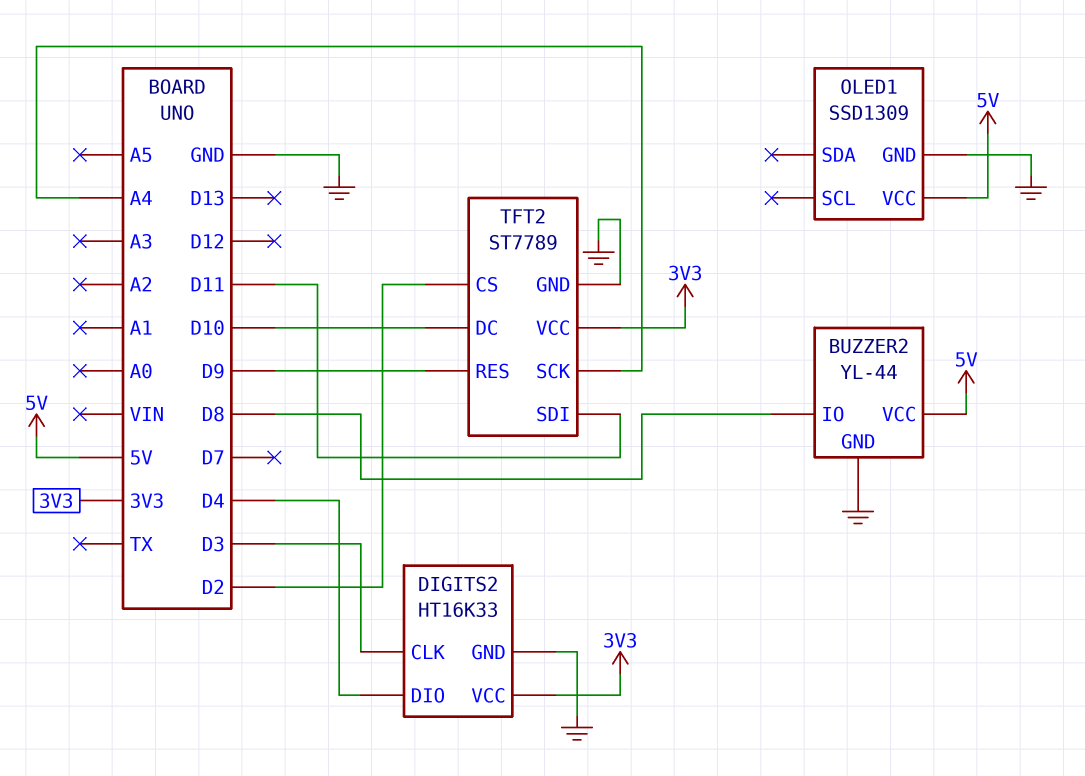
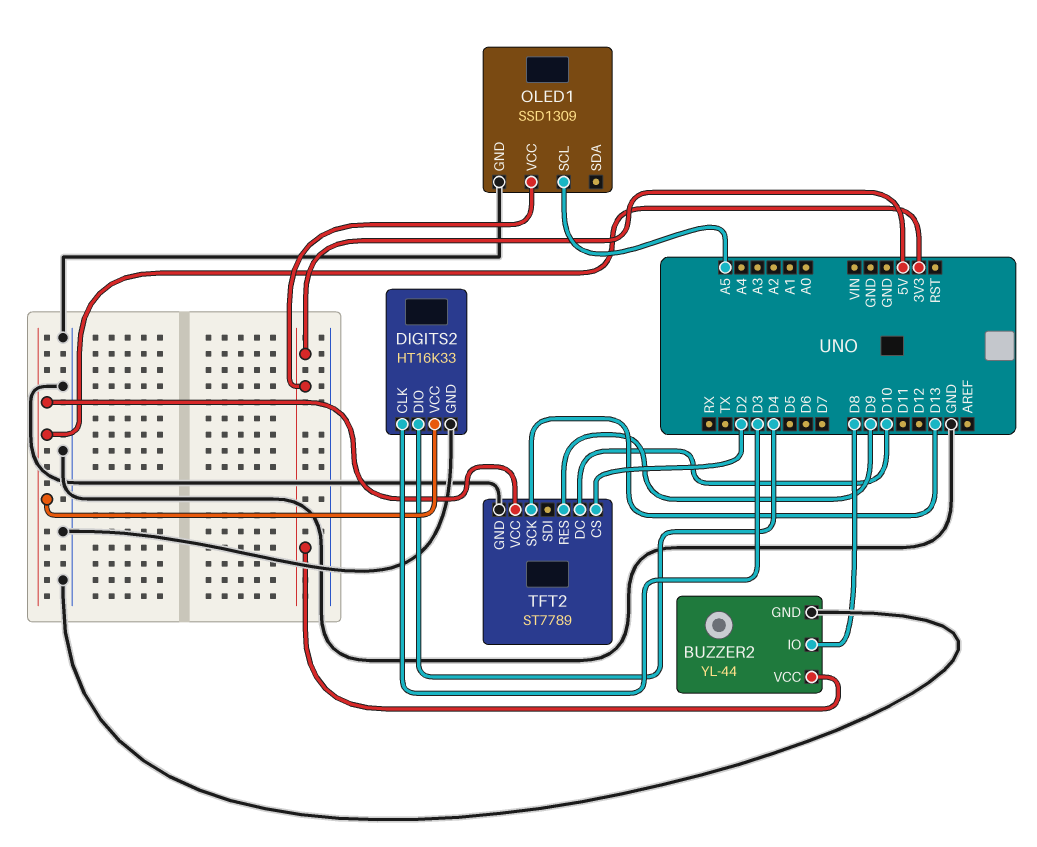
OLED1 pin SCL: none -> A5
TFT2 pin SCK: A4 -> D13
TFT2 pin SDI: D11 -> none

